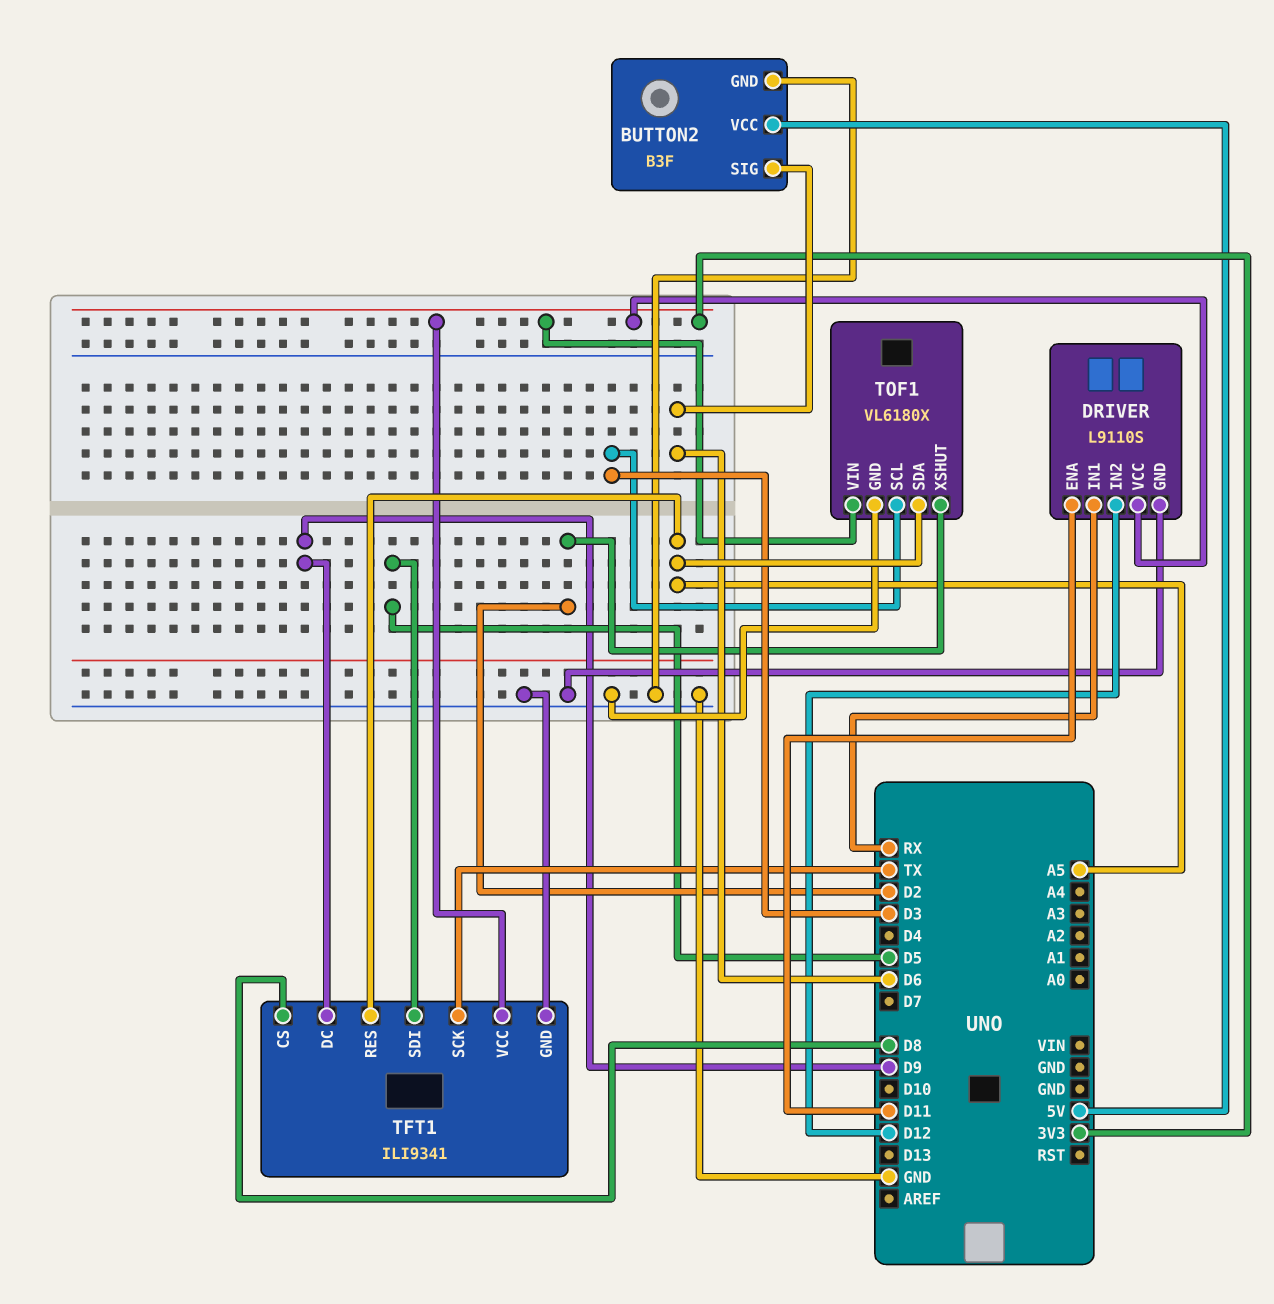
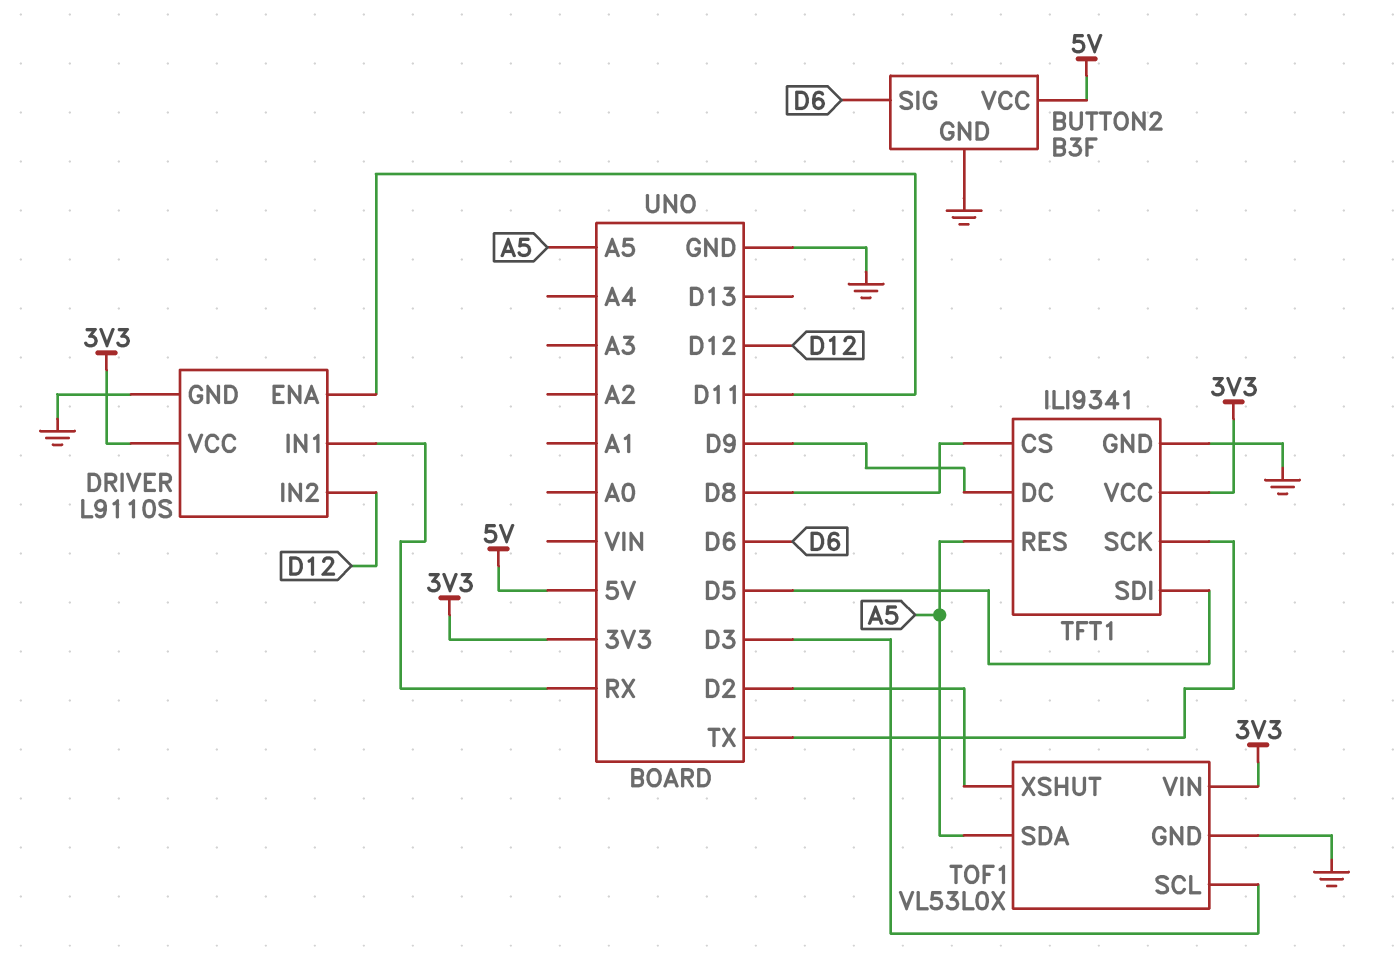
TOF1: VL6180X -> VL53L0X

